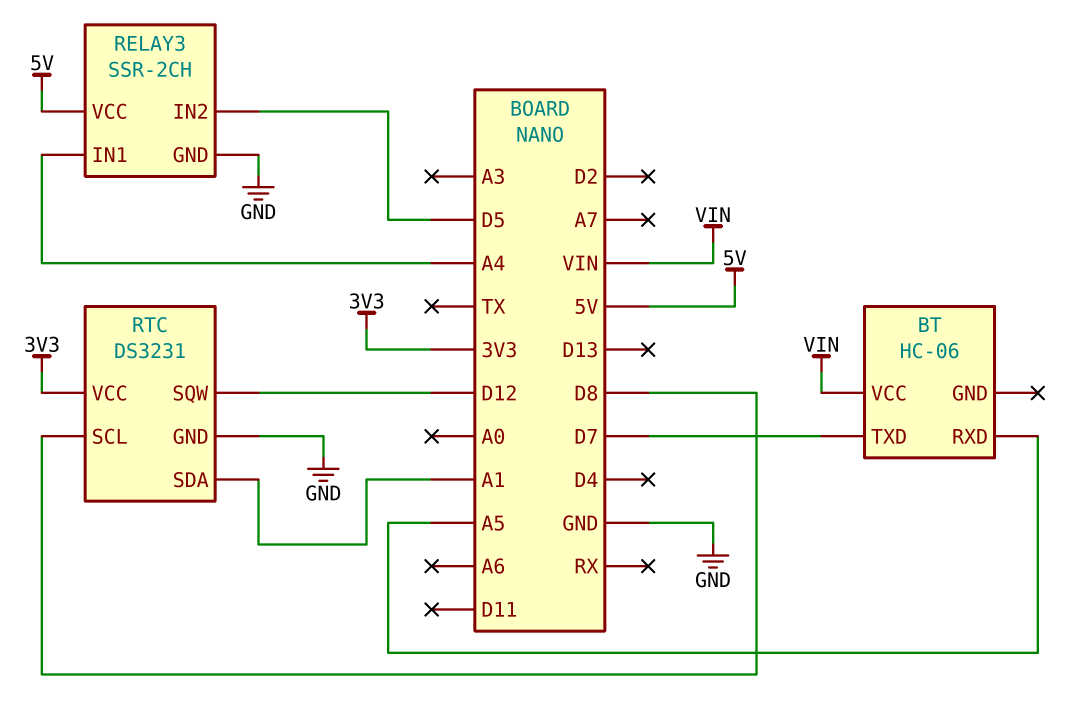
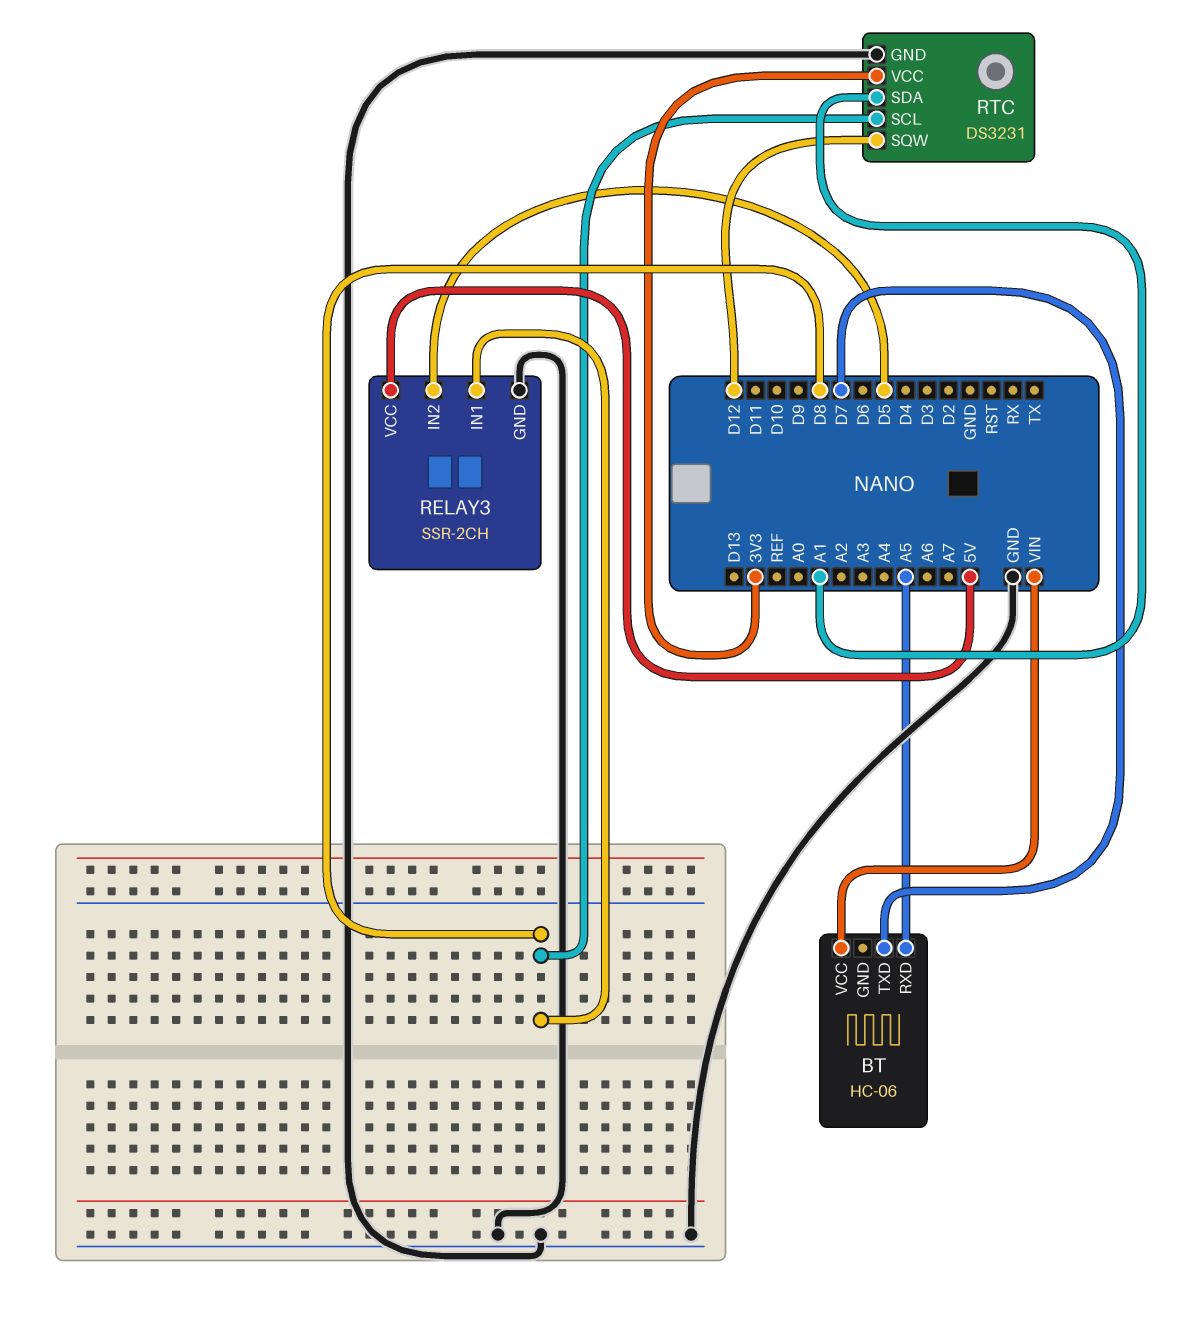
RELAY3 pin IN1: A4 -> D8

